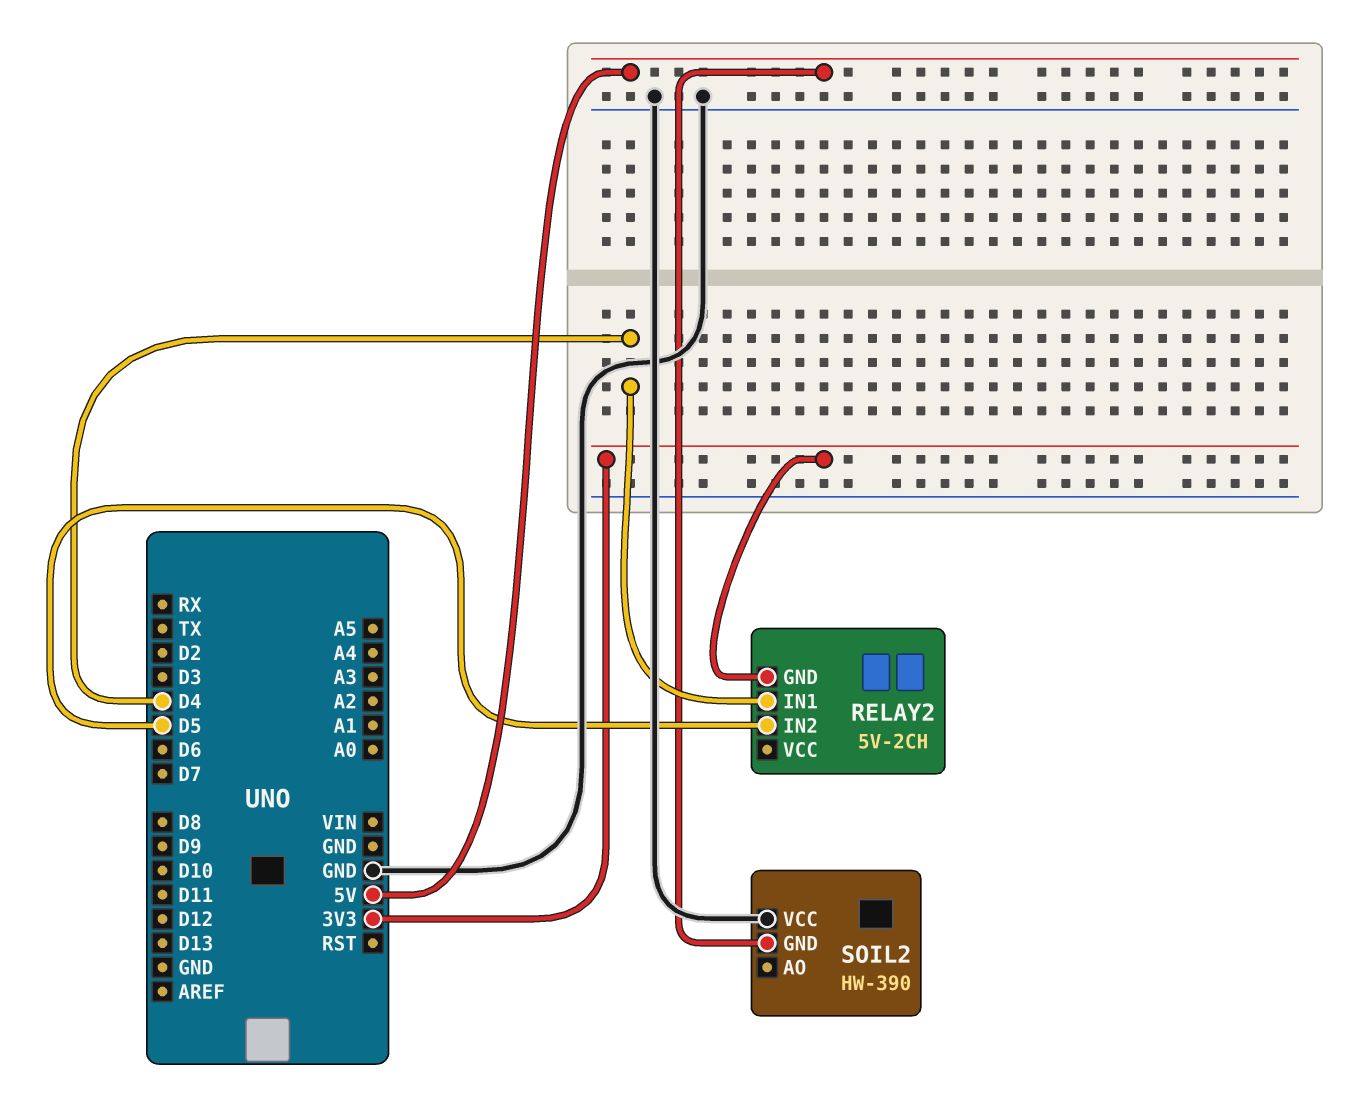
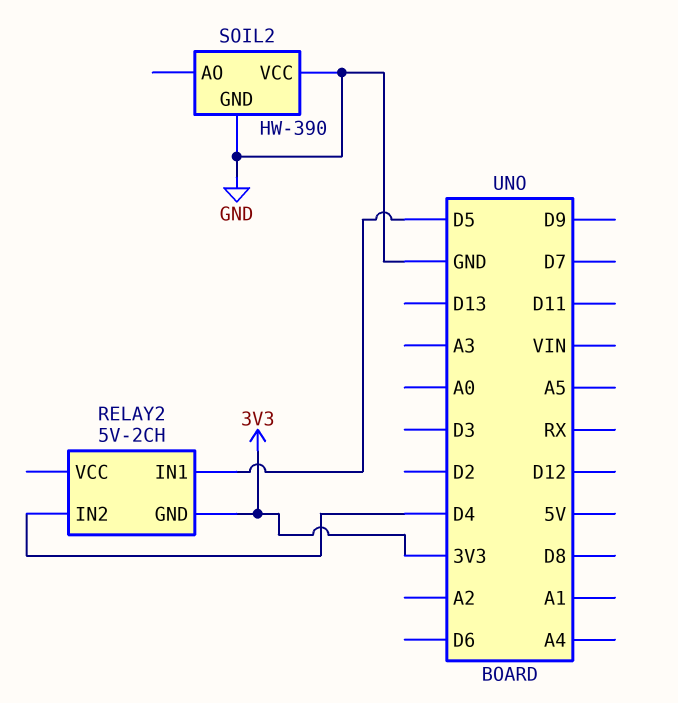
RELAY2 pin IN1: D4 -> D5
RELAY2 pin IN2: D5 -> D4
SOIL2 pin GND: 5V -> GND

